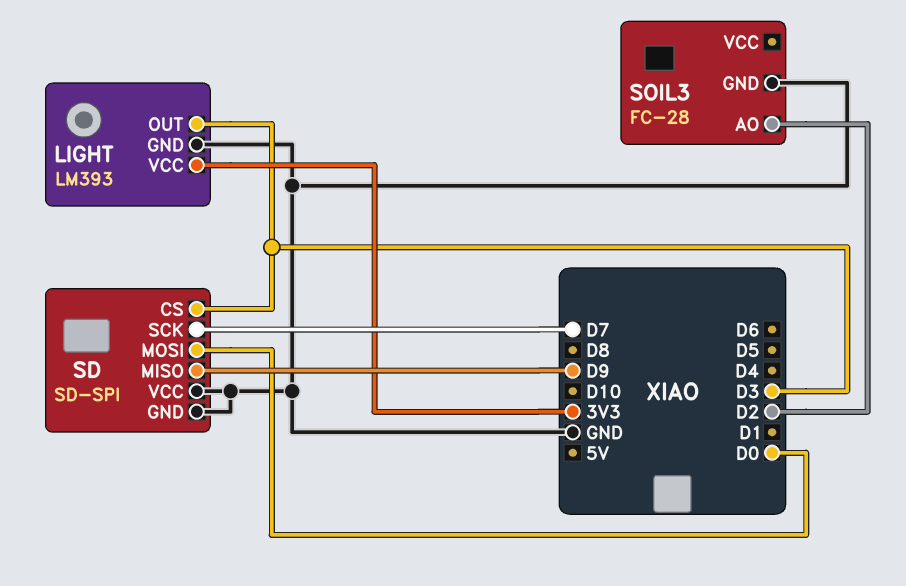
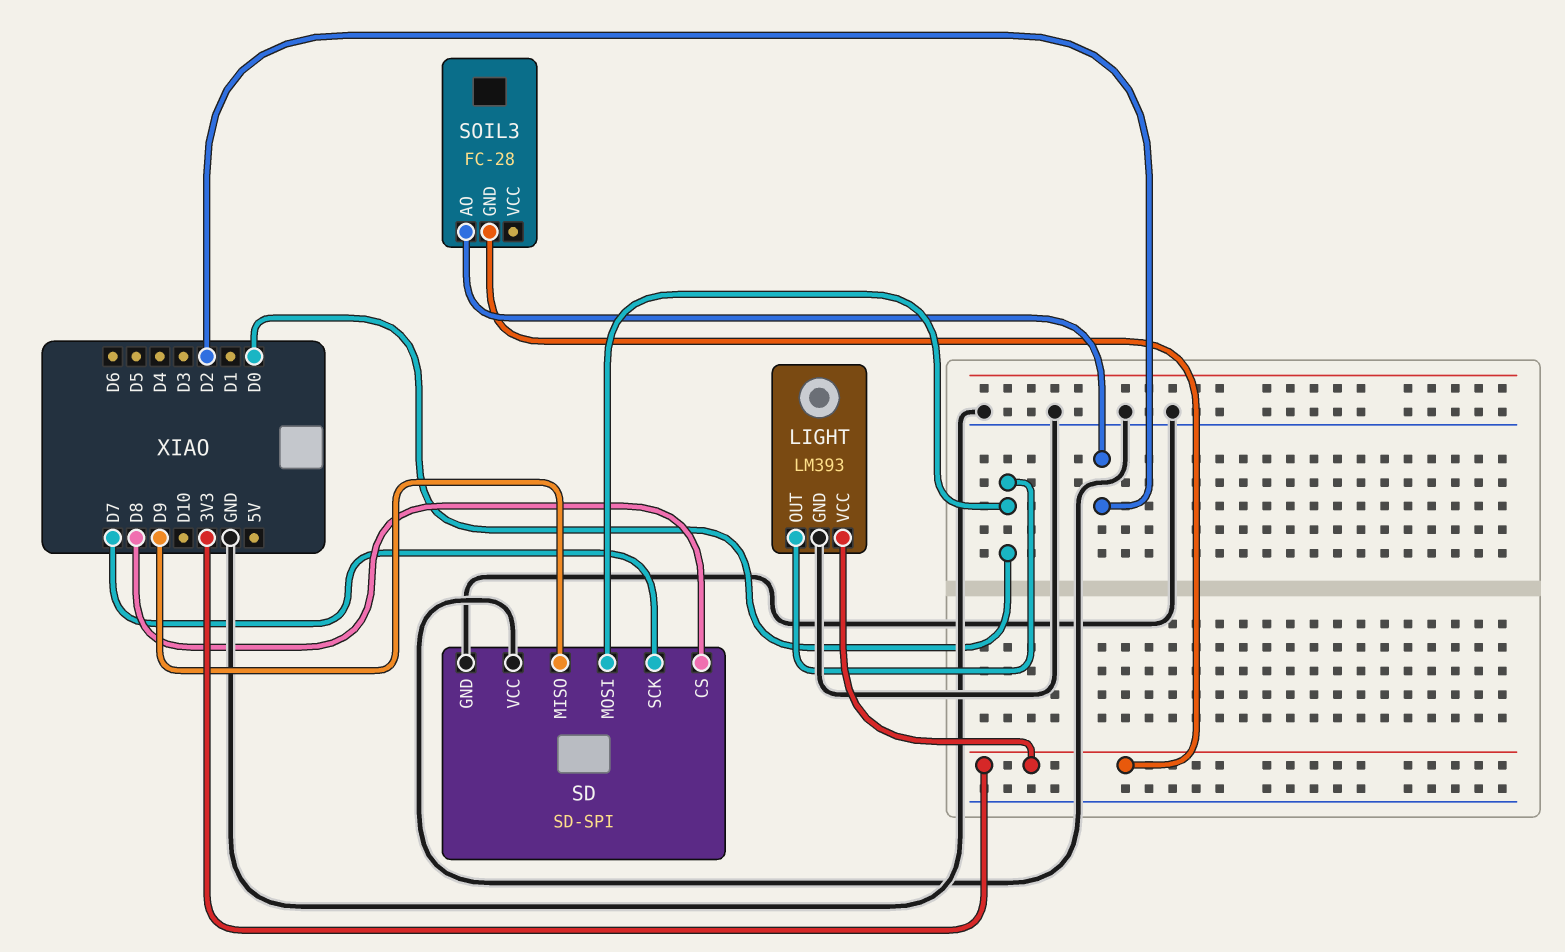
LIGHT pin OUT: D3 -> D0
SD pin CS: D3 -> D8
SOIL3 pin GND: GND -> 3V3

